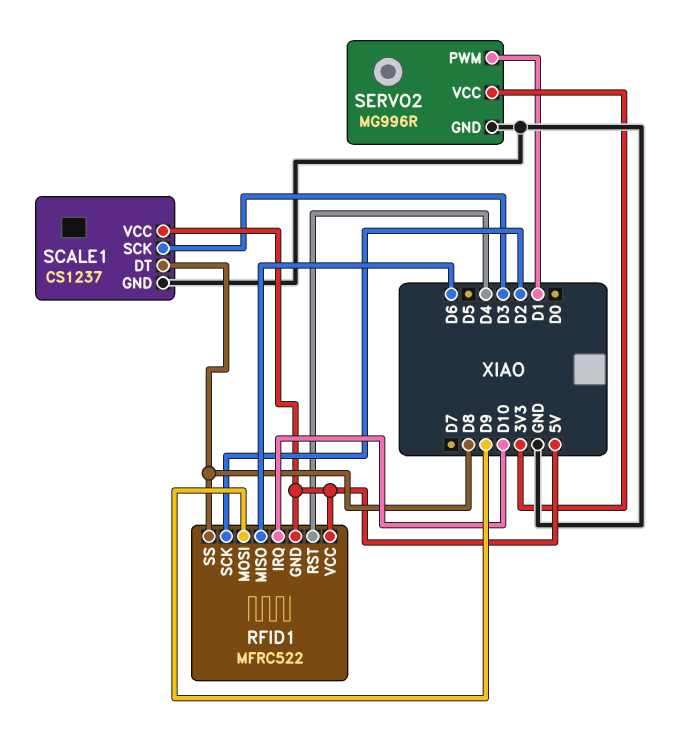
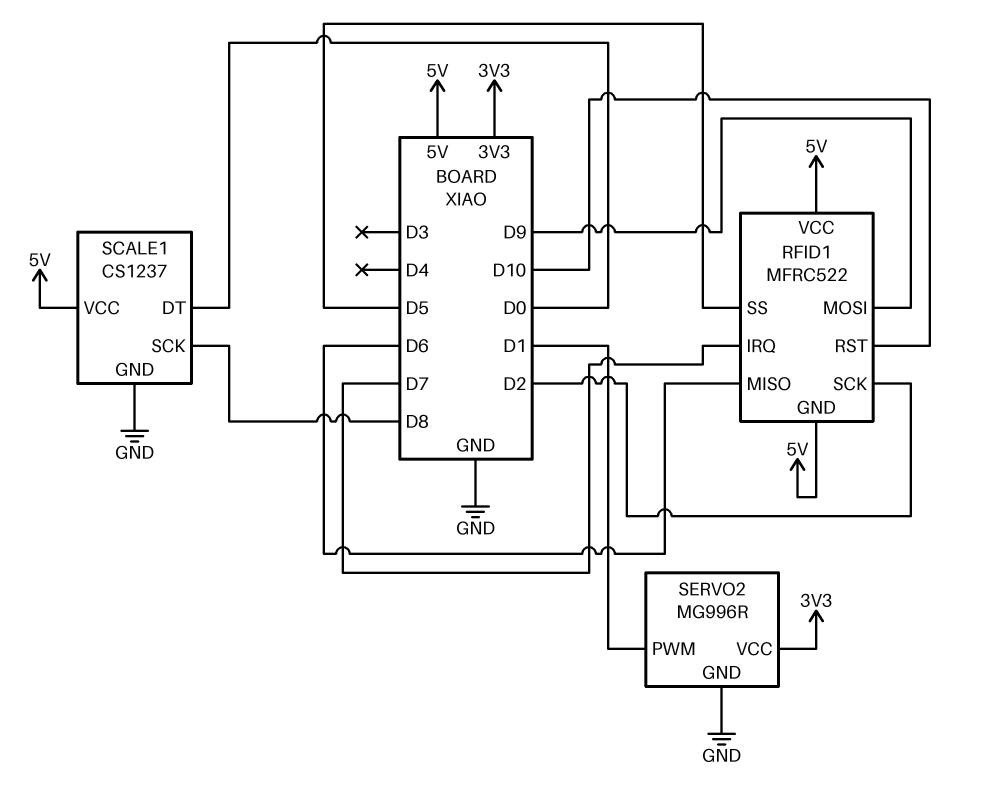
RFID1 pin IRQ: D10 -> D7
RFID1 pin RST: D4 -> D10
RFID1 pin SS: D8 -> D5
SCALE1 pin DT: D8 -> D0
SCALE1 pin SCK: D3 -> D8

